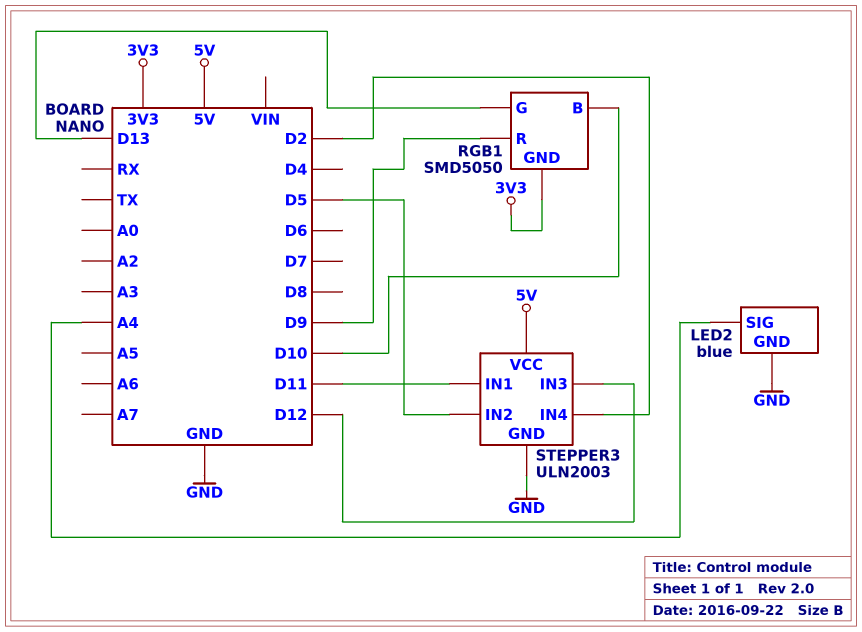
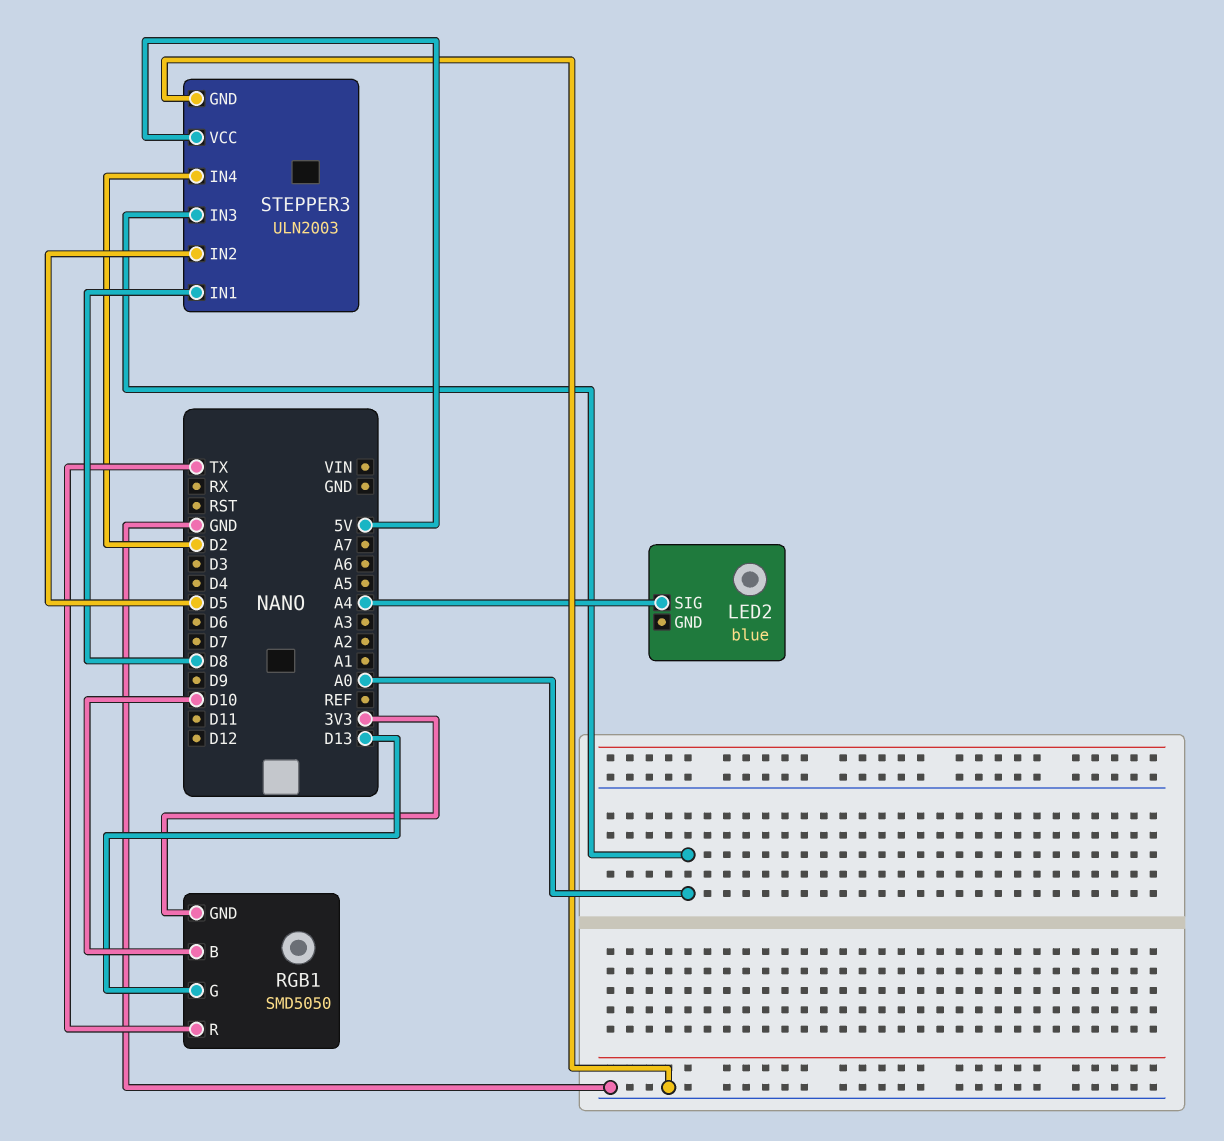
LED2 pin GND: GND -> none
RGB1 pin R: D9 -> TX
STEPPER3 pin IN1: D11 -> D8
STEPPER3 pin IN3: D12 -> A0

